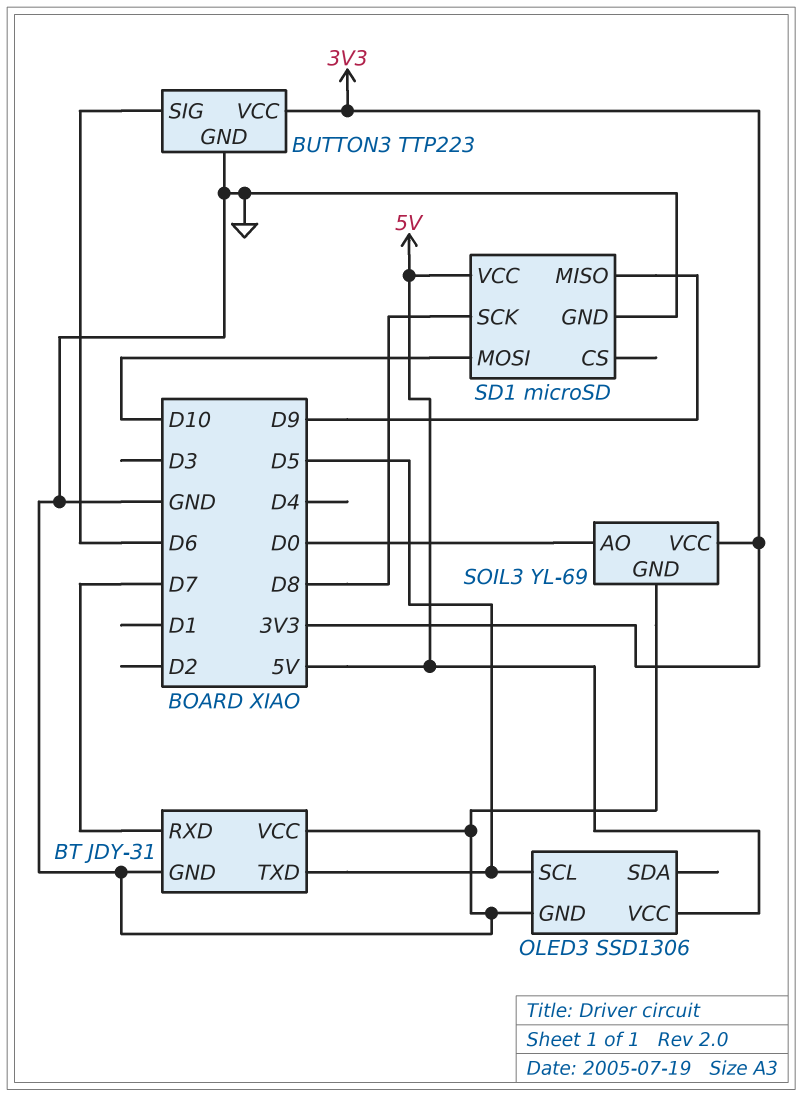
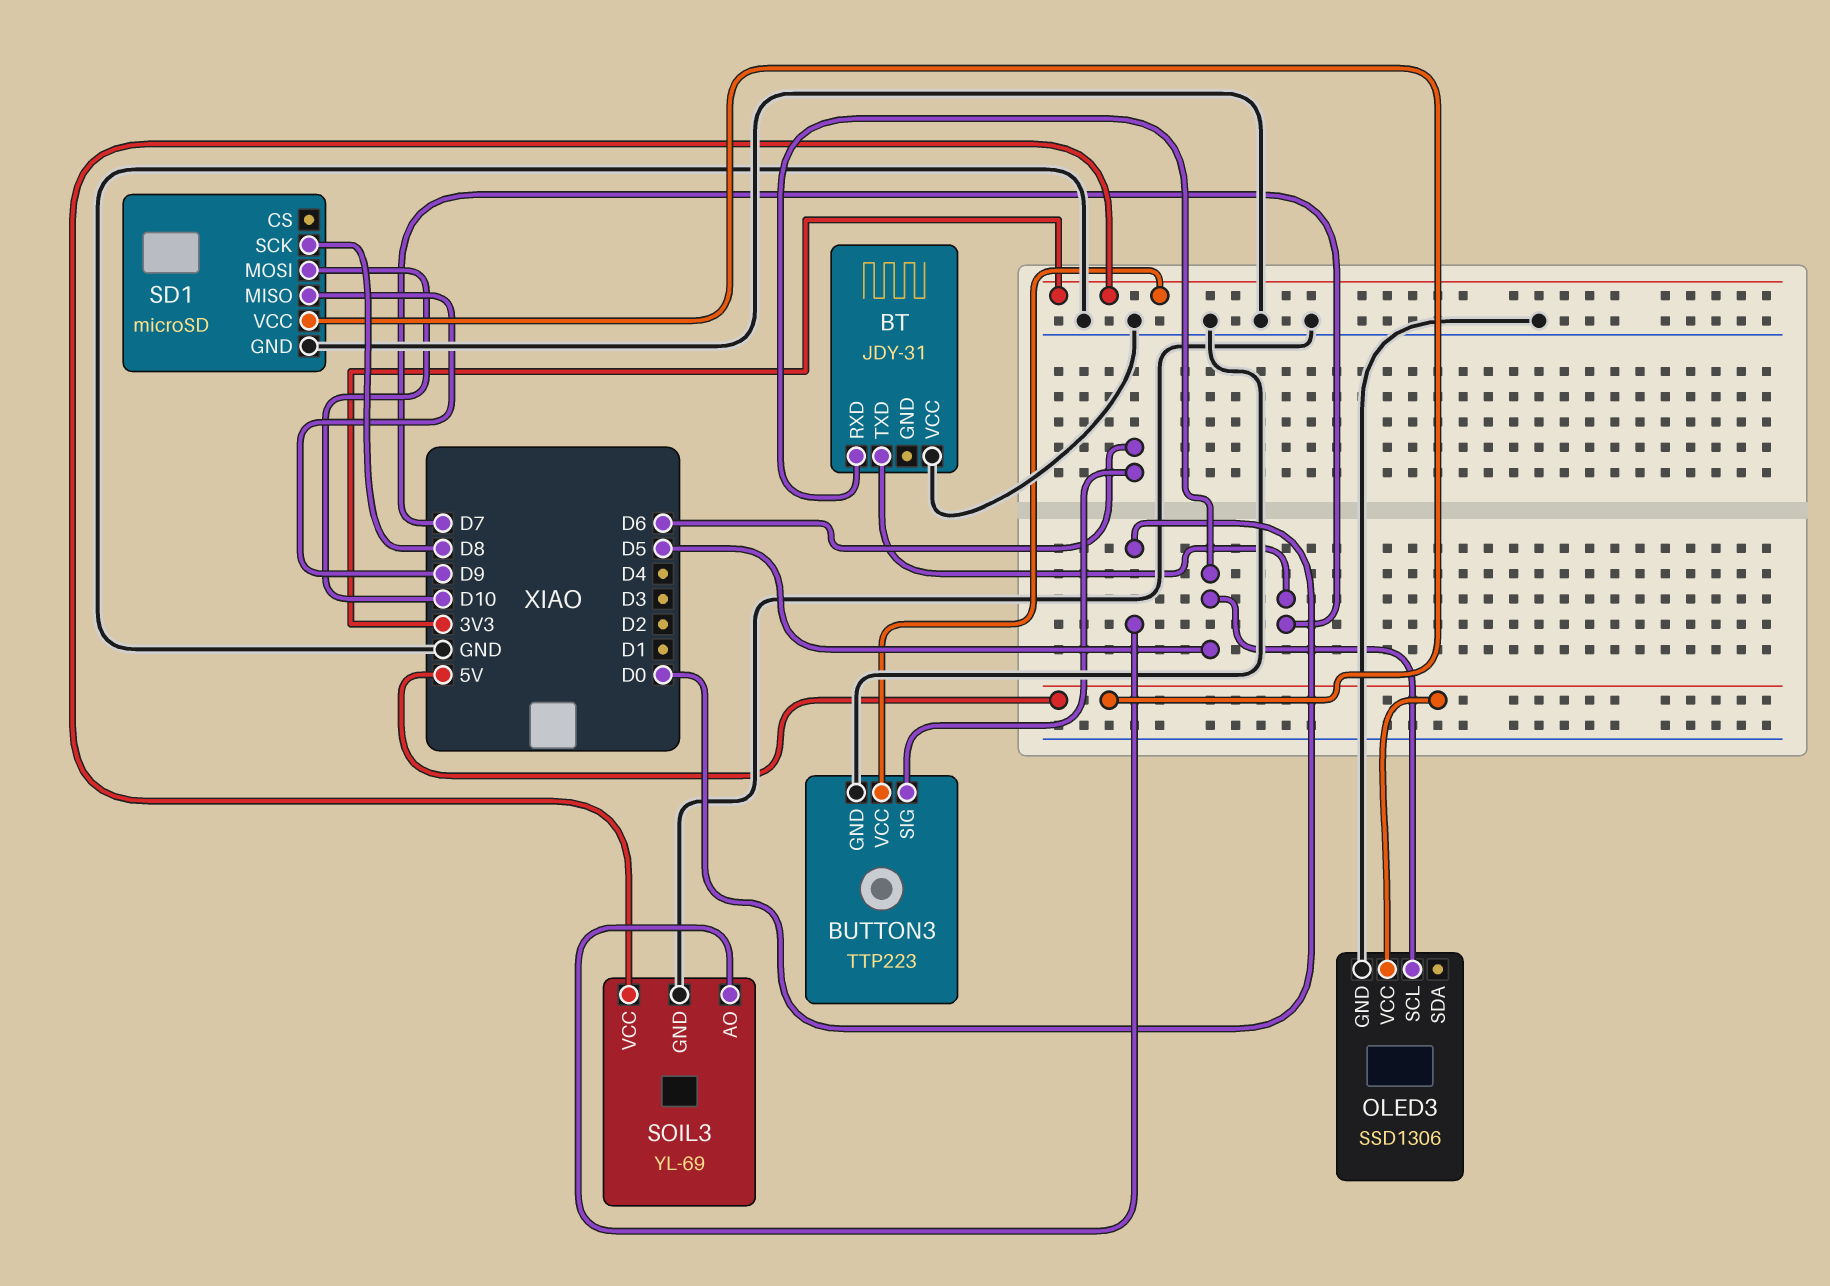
BT pin GND: GND -> none
BT pin RXD: D7 -> D5
BT pin TXD: D5 -> D7

